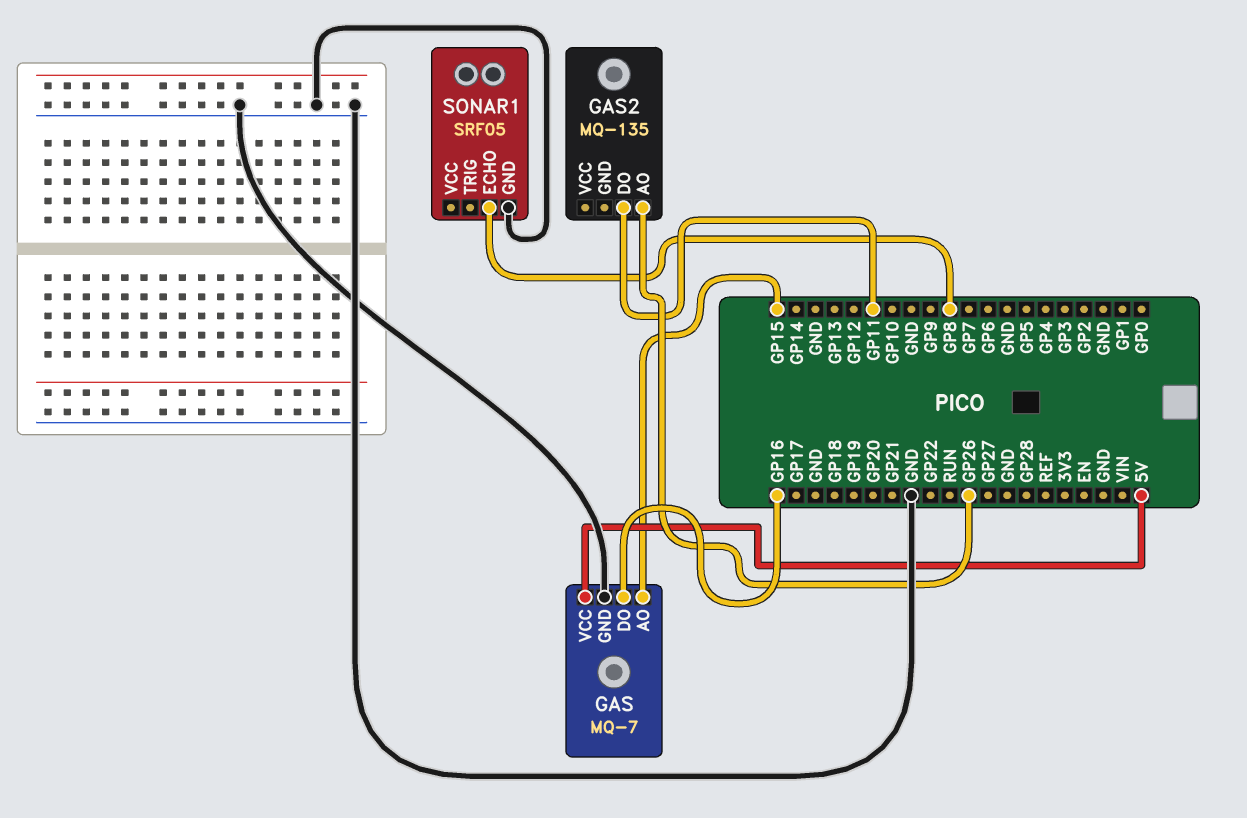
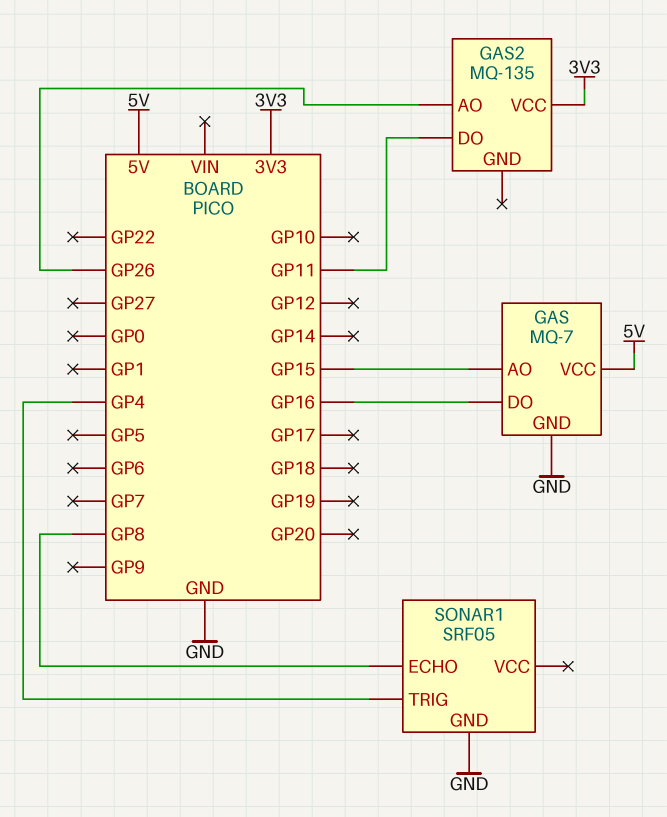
GAS2 pin VCC: none -> 3V3
SONAR1 pin TRIG: none -> GP4

